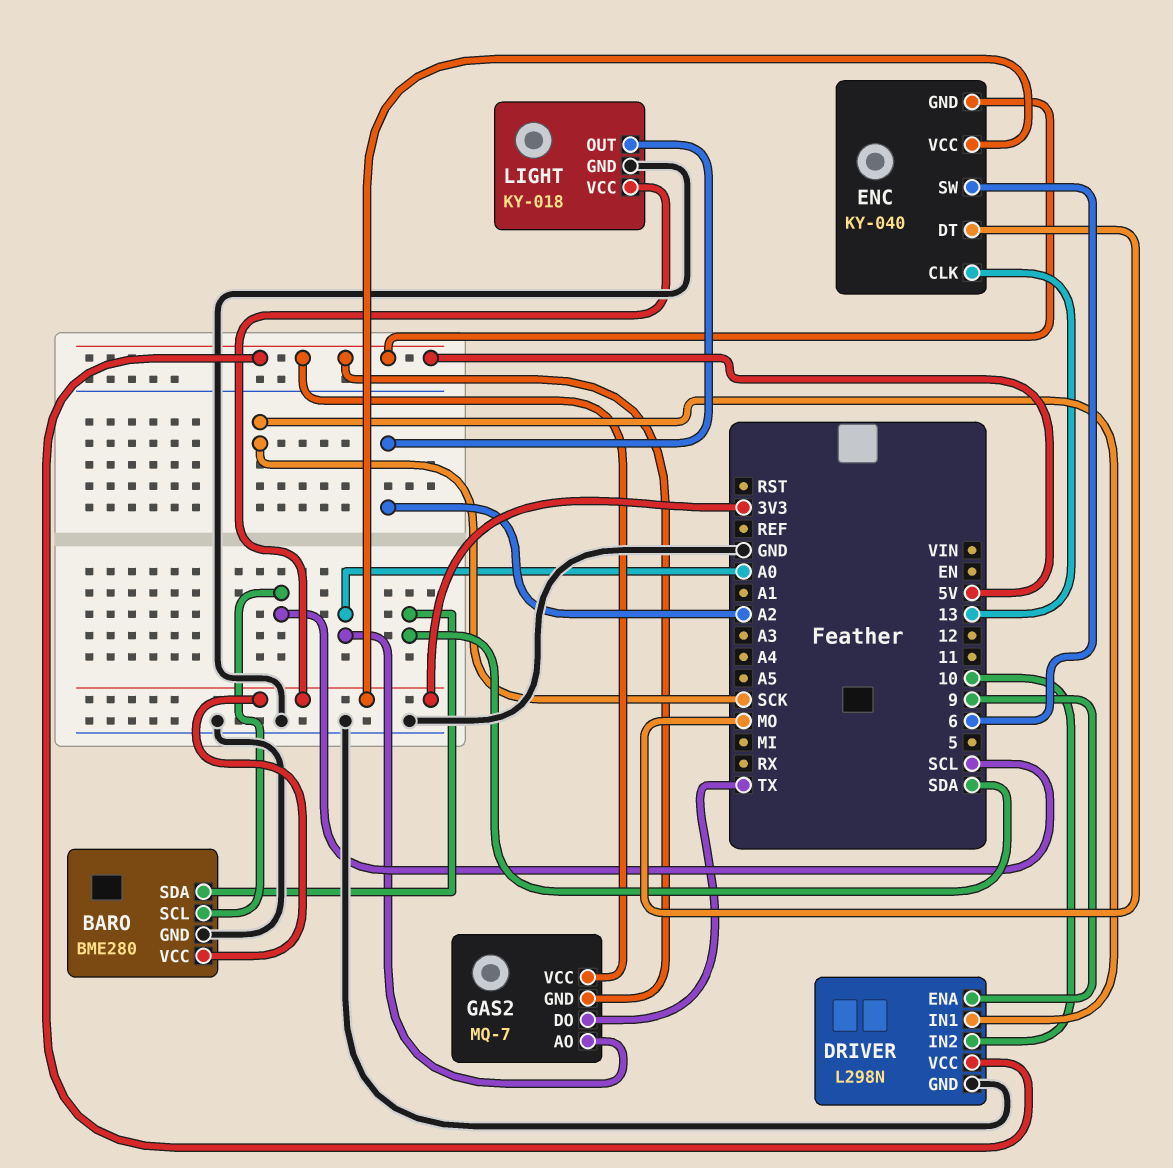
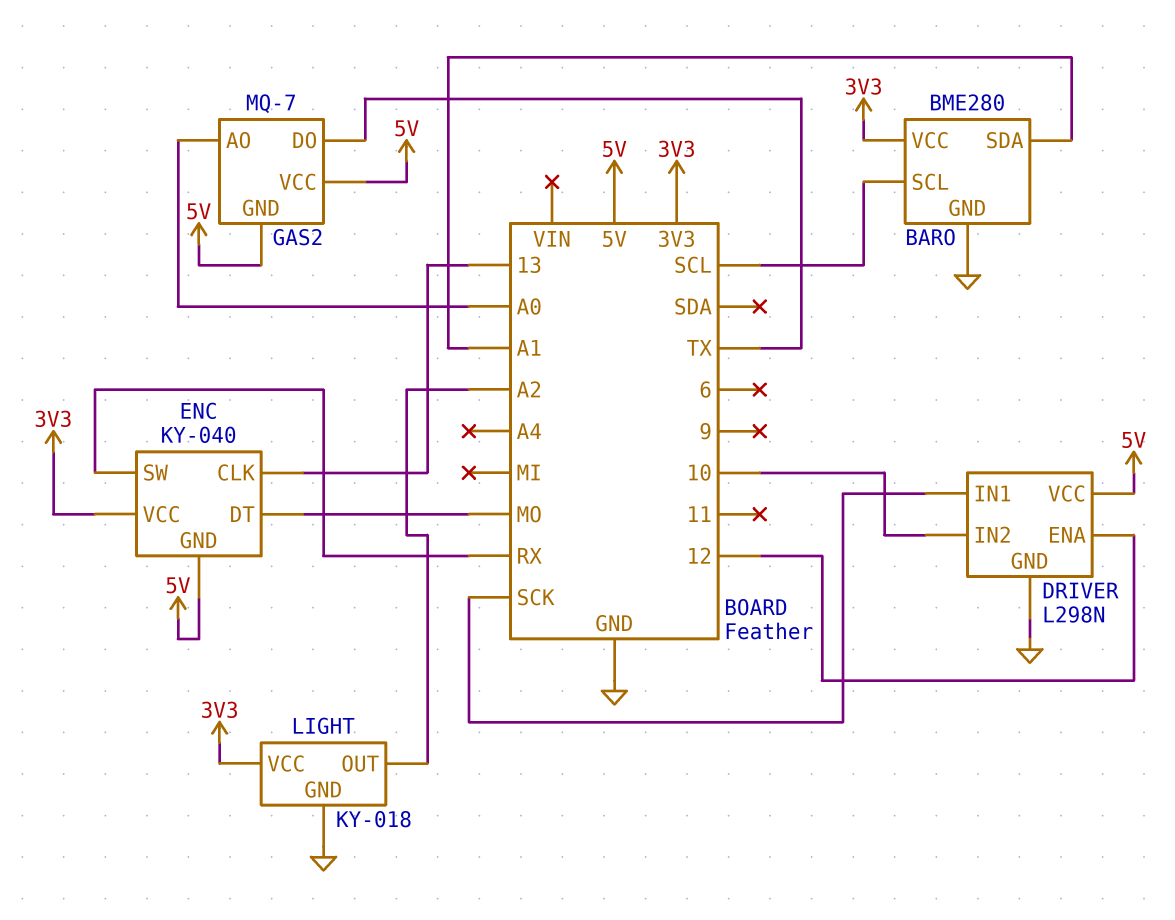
BARO pin SDA: SDA -> A1
DRIVER pin ENA: 9 -> 12
ENC pin SW: 6 -> RX

